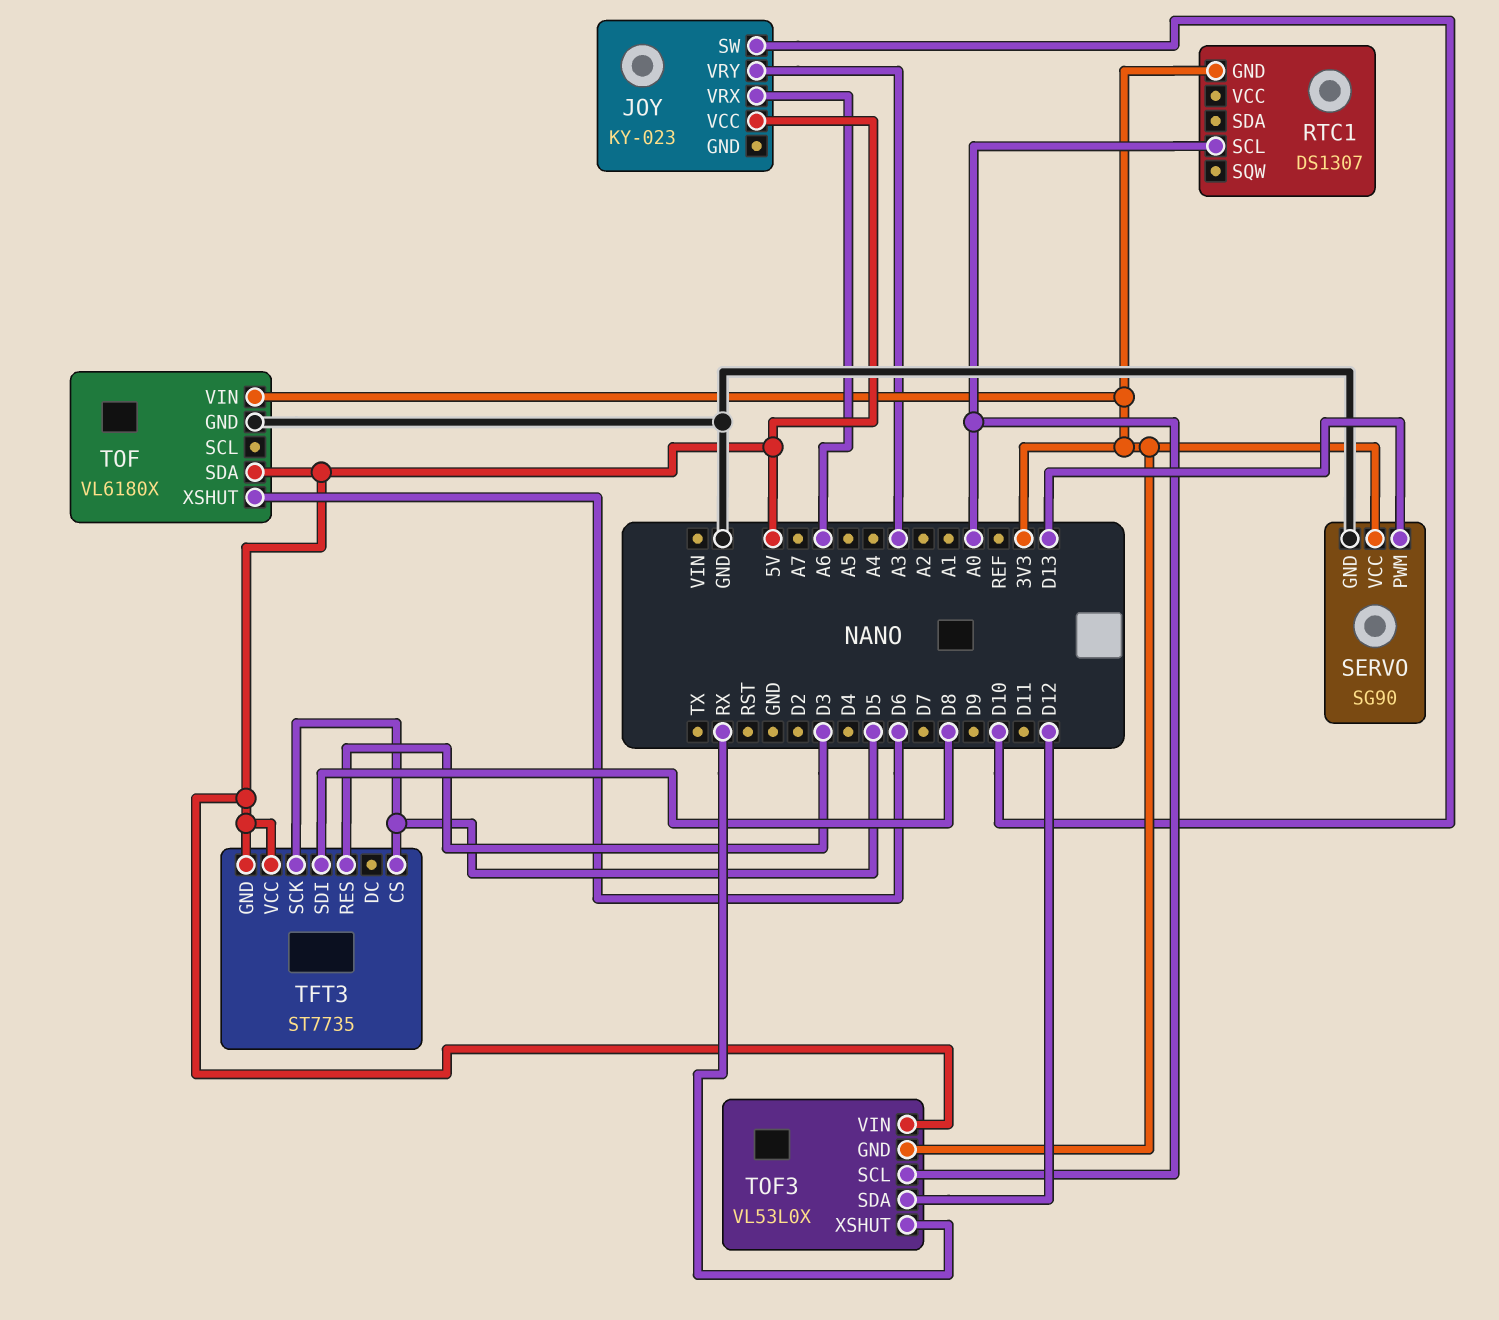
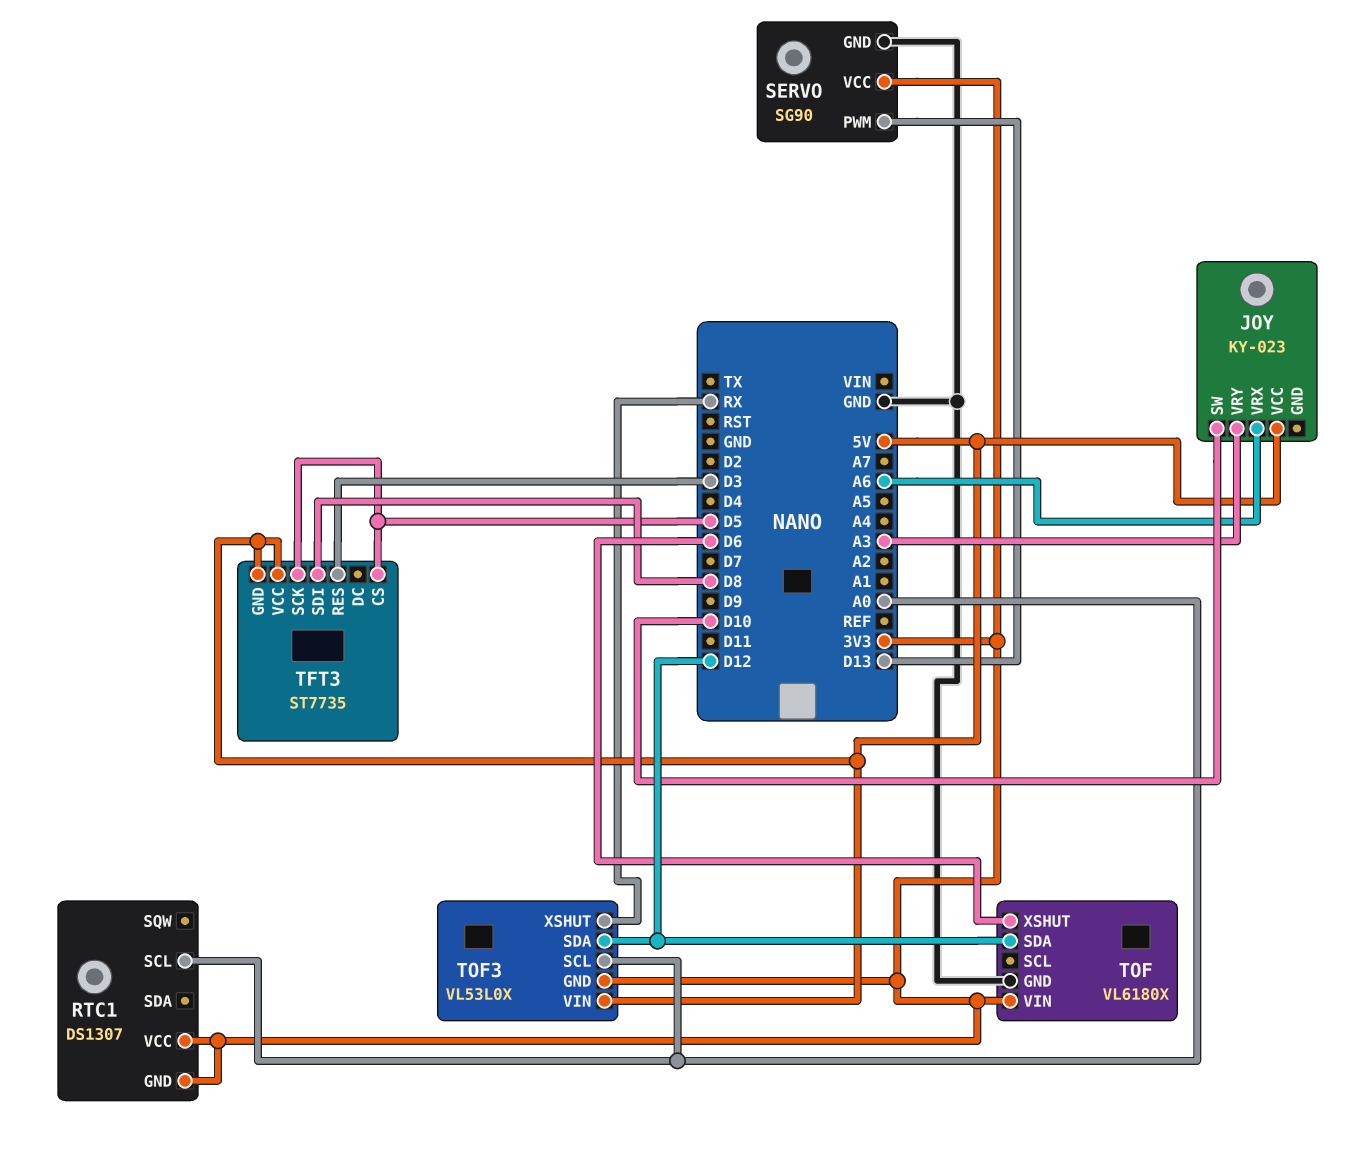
RTC1 pin VCC: none -> 3V3
TOF pin SDA: 5V -> D12

